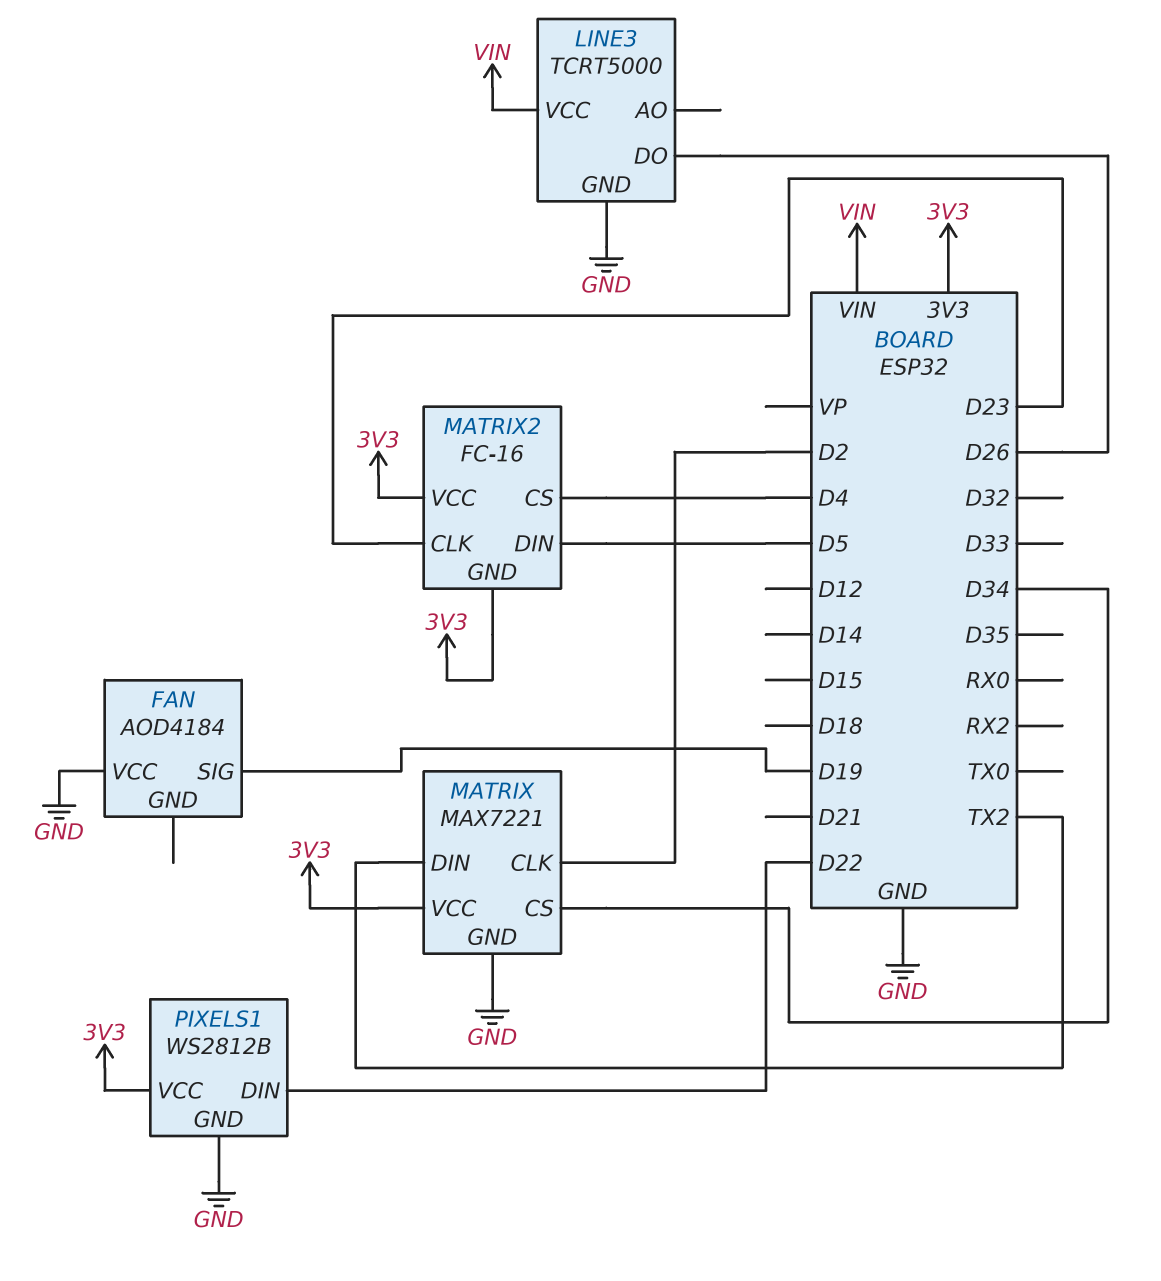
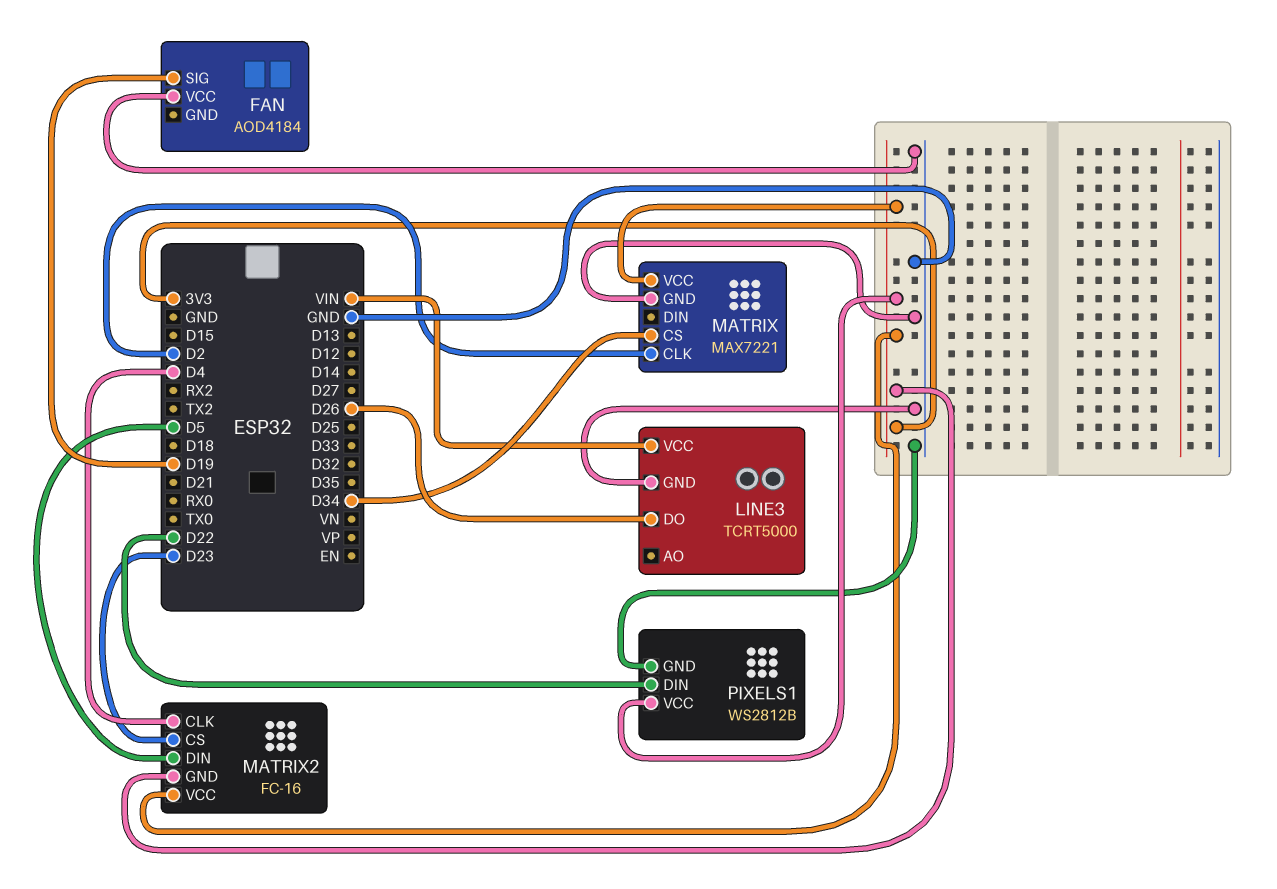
MATRIX pin DIN: TX2 -> none
MATRIX2 pin CLK: D23 -> D4
MATRIX2 pin CS: D4 -> D23

